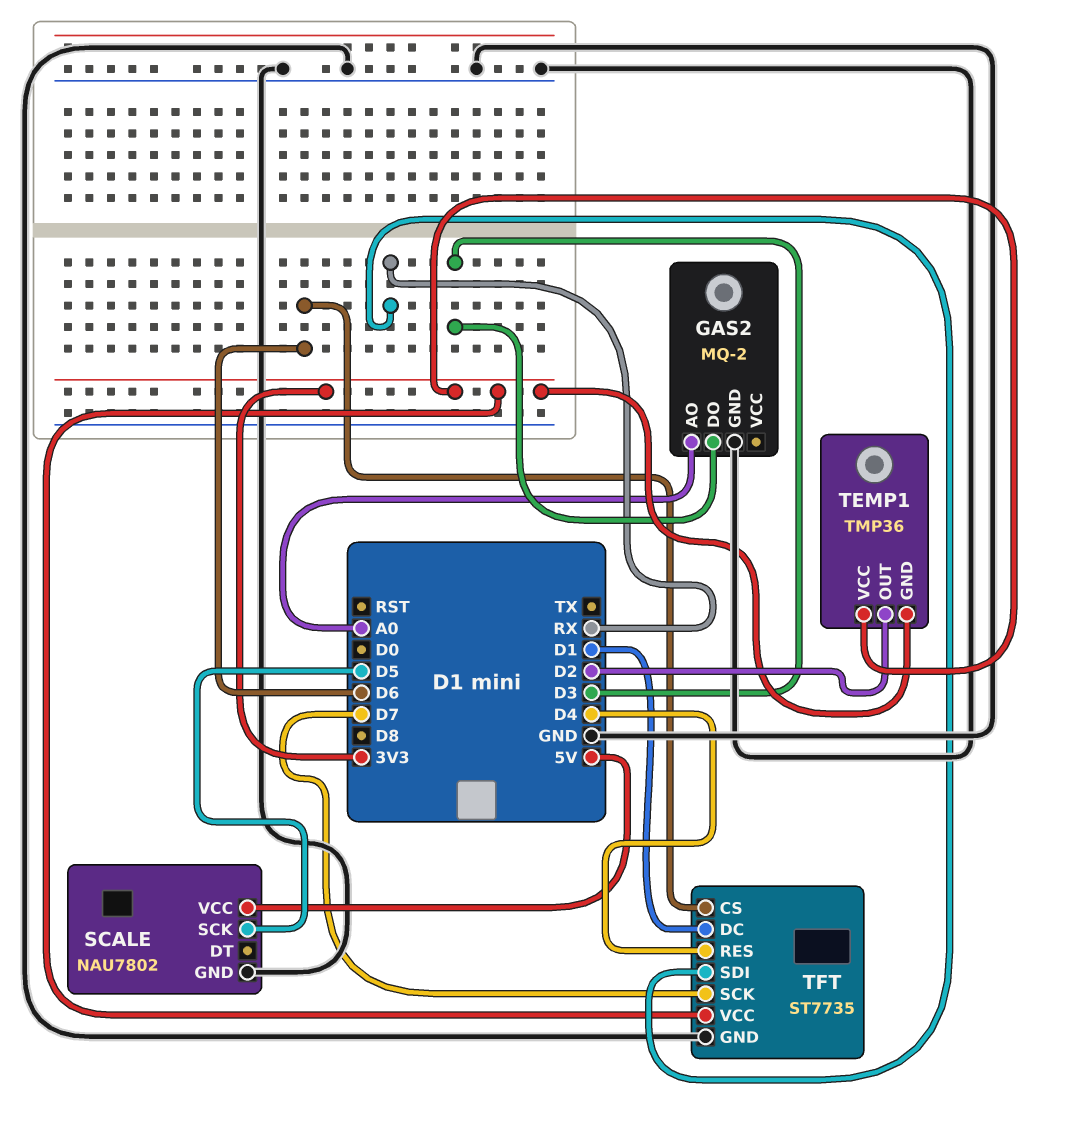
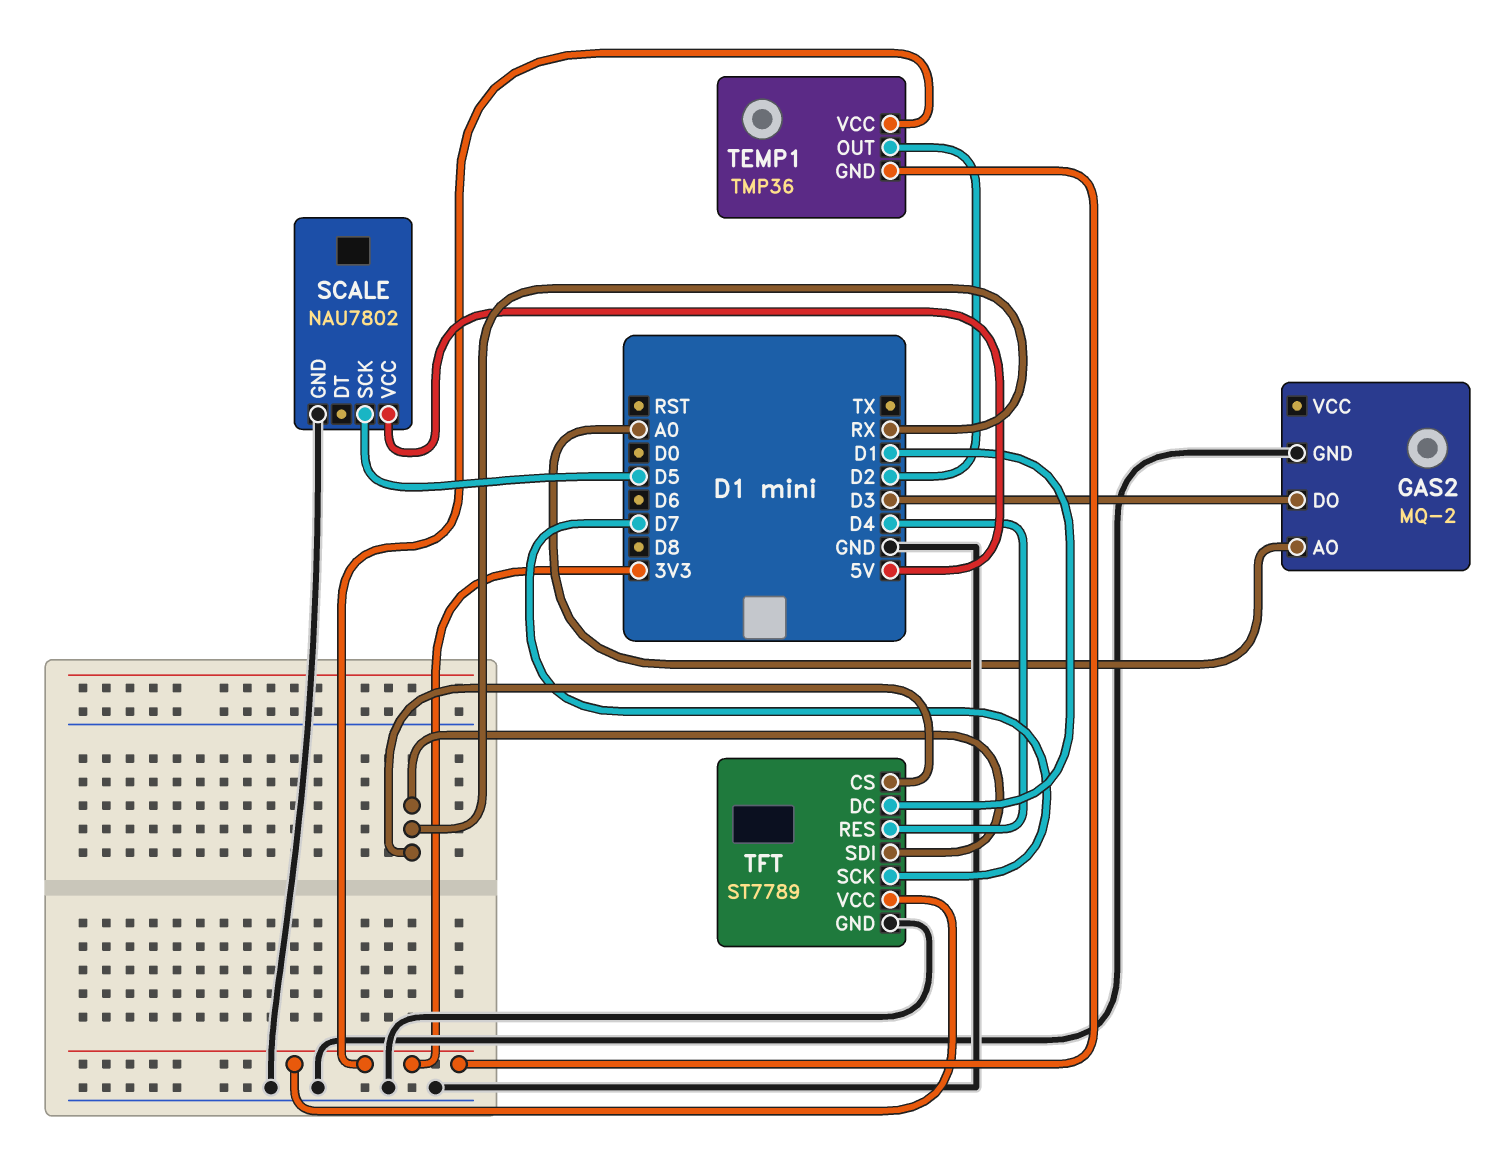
TFT: ST7735 -> ST7789
TFT pin CS: D6 -> RX

